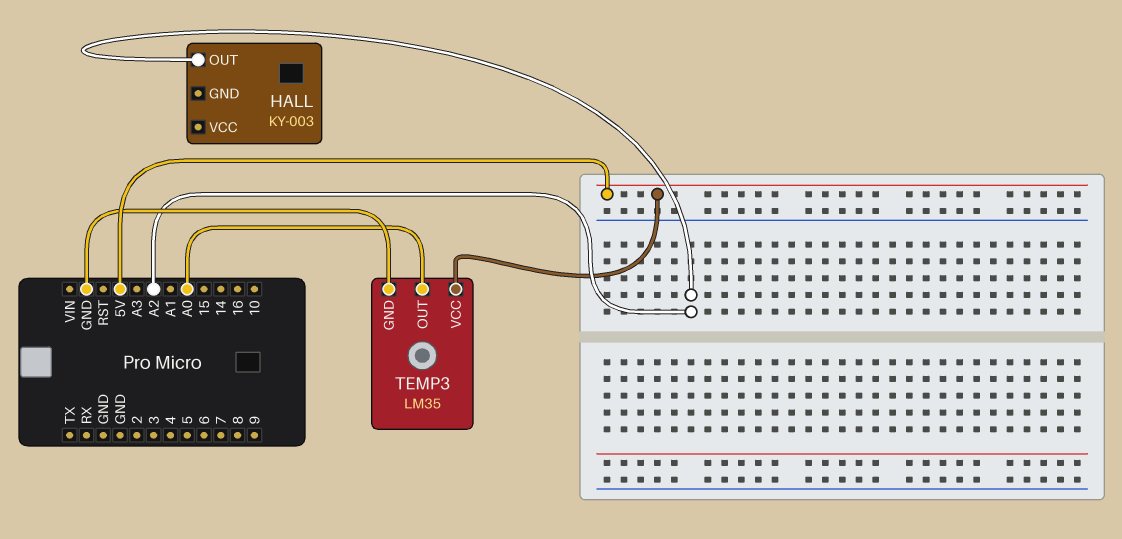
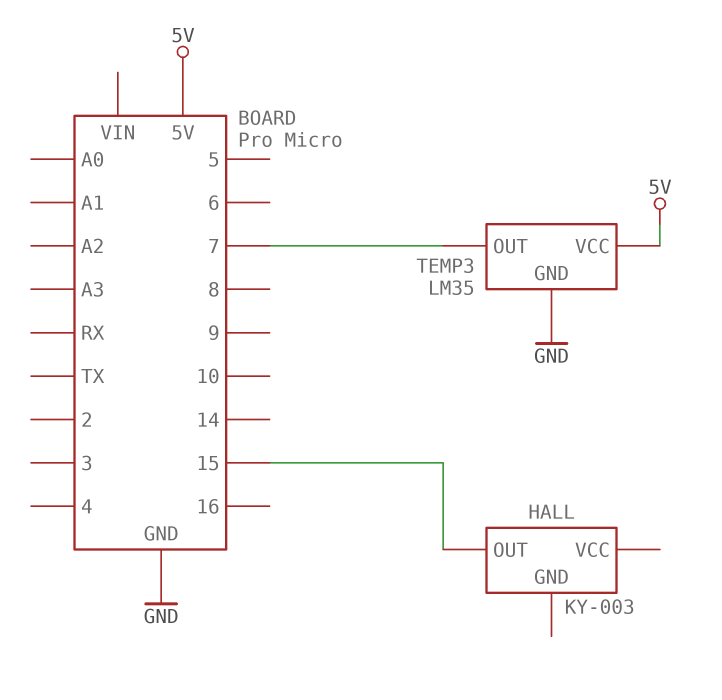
HALL pin OUT: A2 -> 15
TEMP3 pin OUT: A0 -> 7

